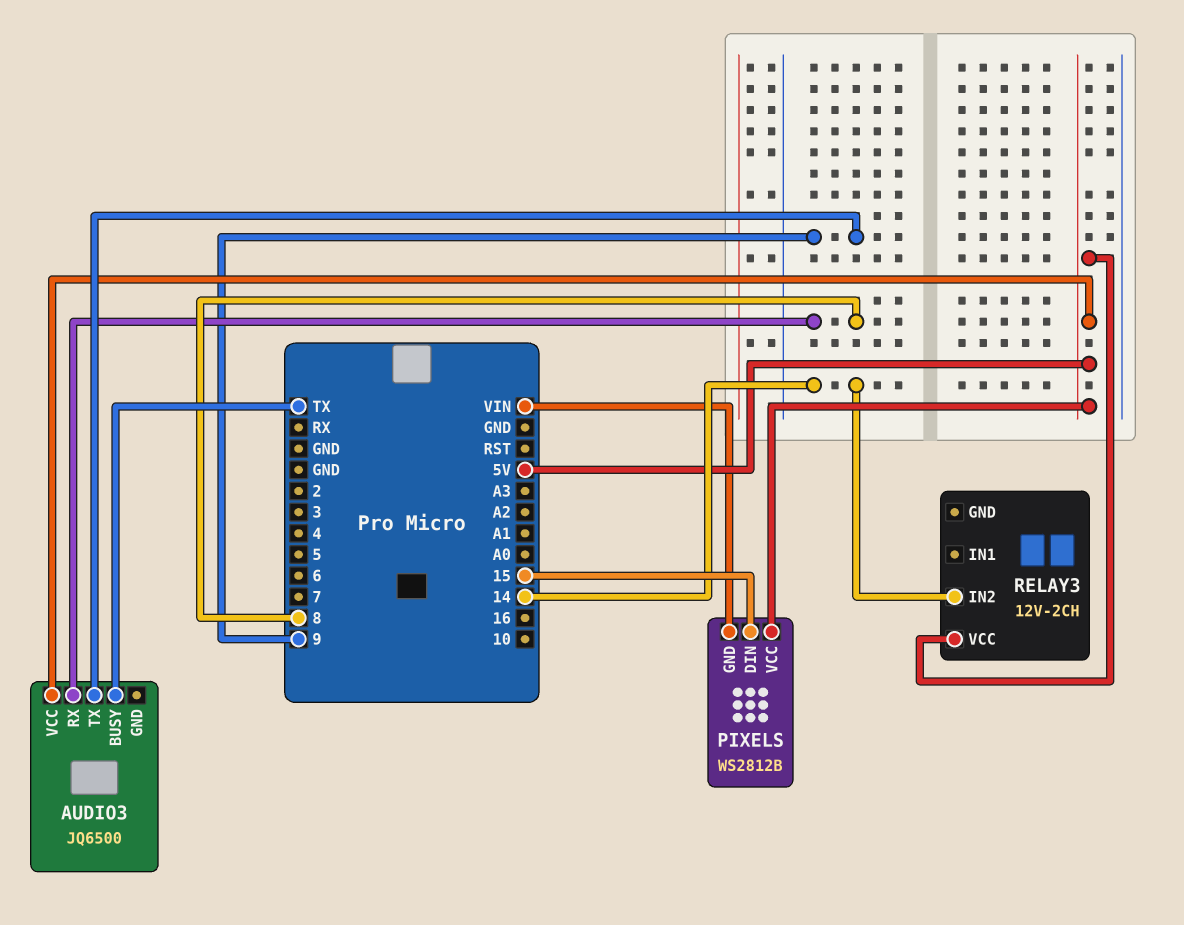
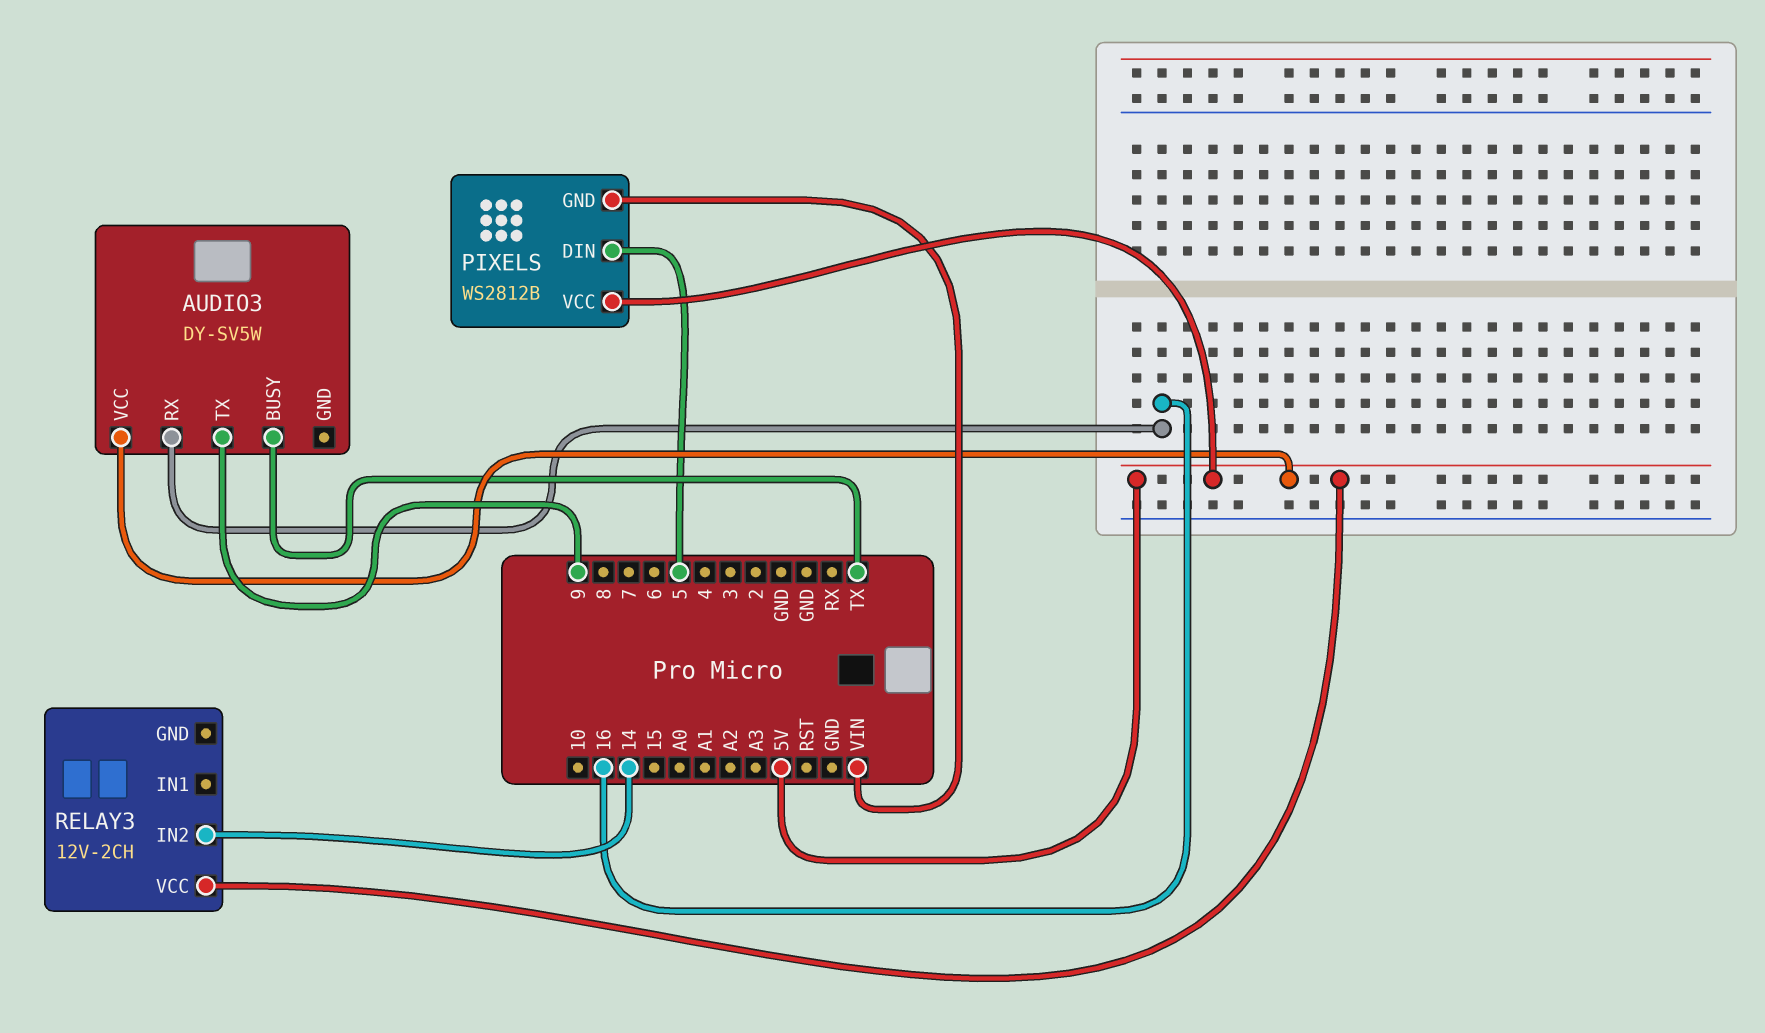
AUDIO3: JQ6500 -> DY-SV5W
AUDIO3 pin RX: 8 -> 16
PIXELS pin DIN: 15 -> 5

